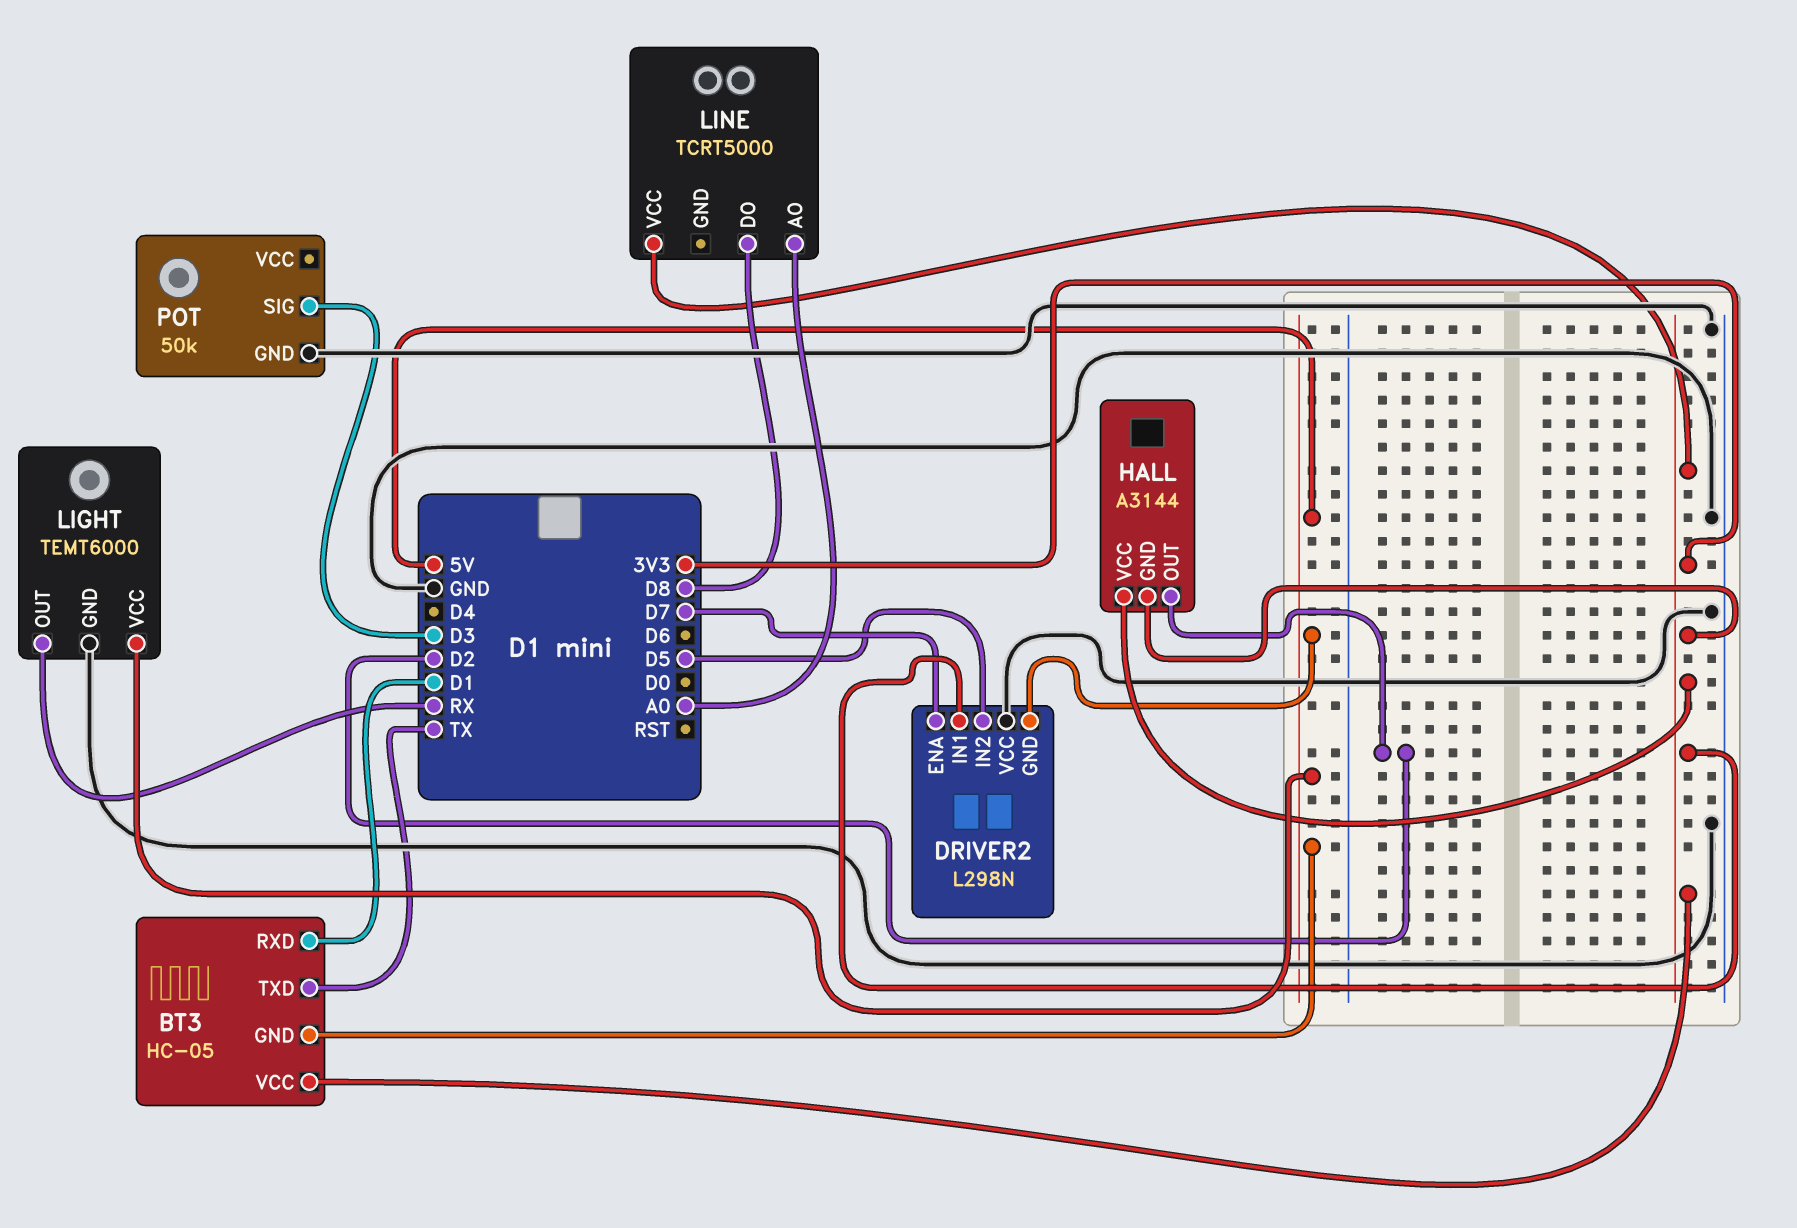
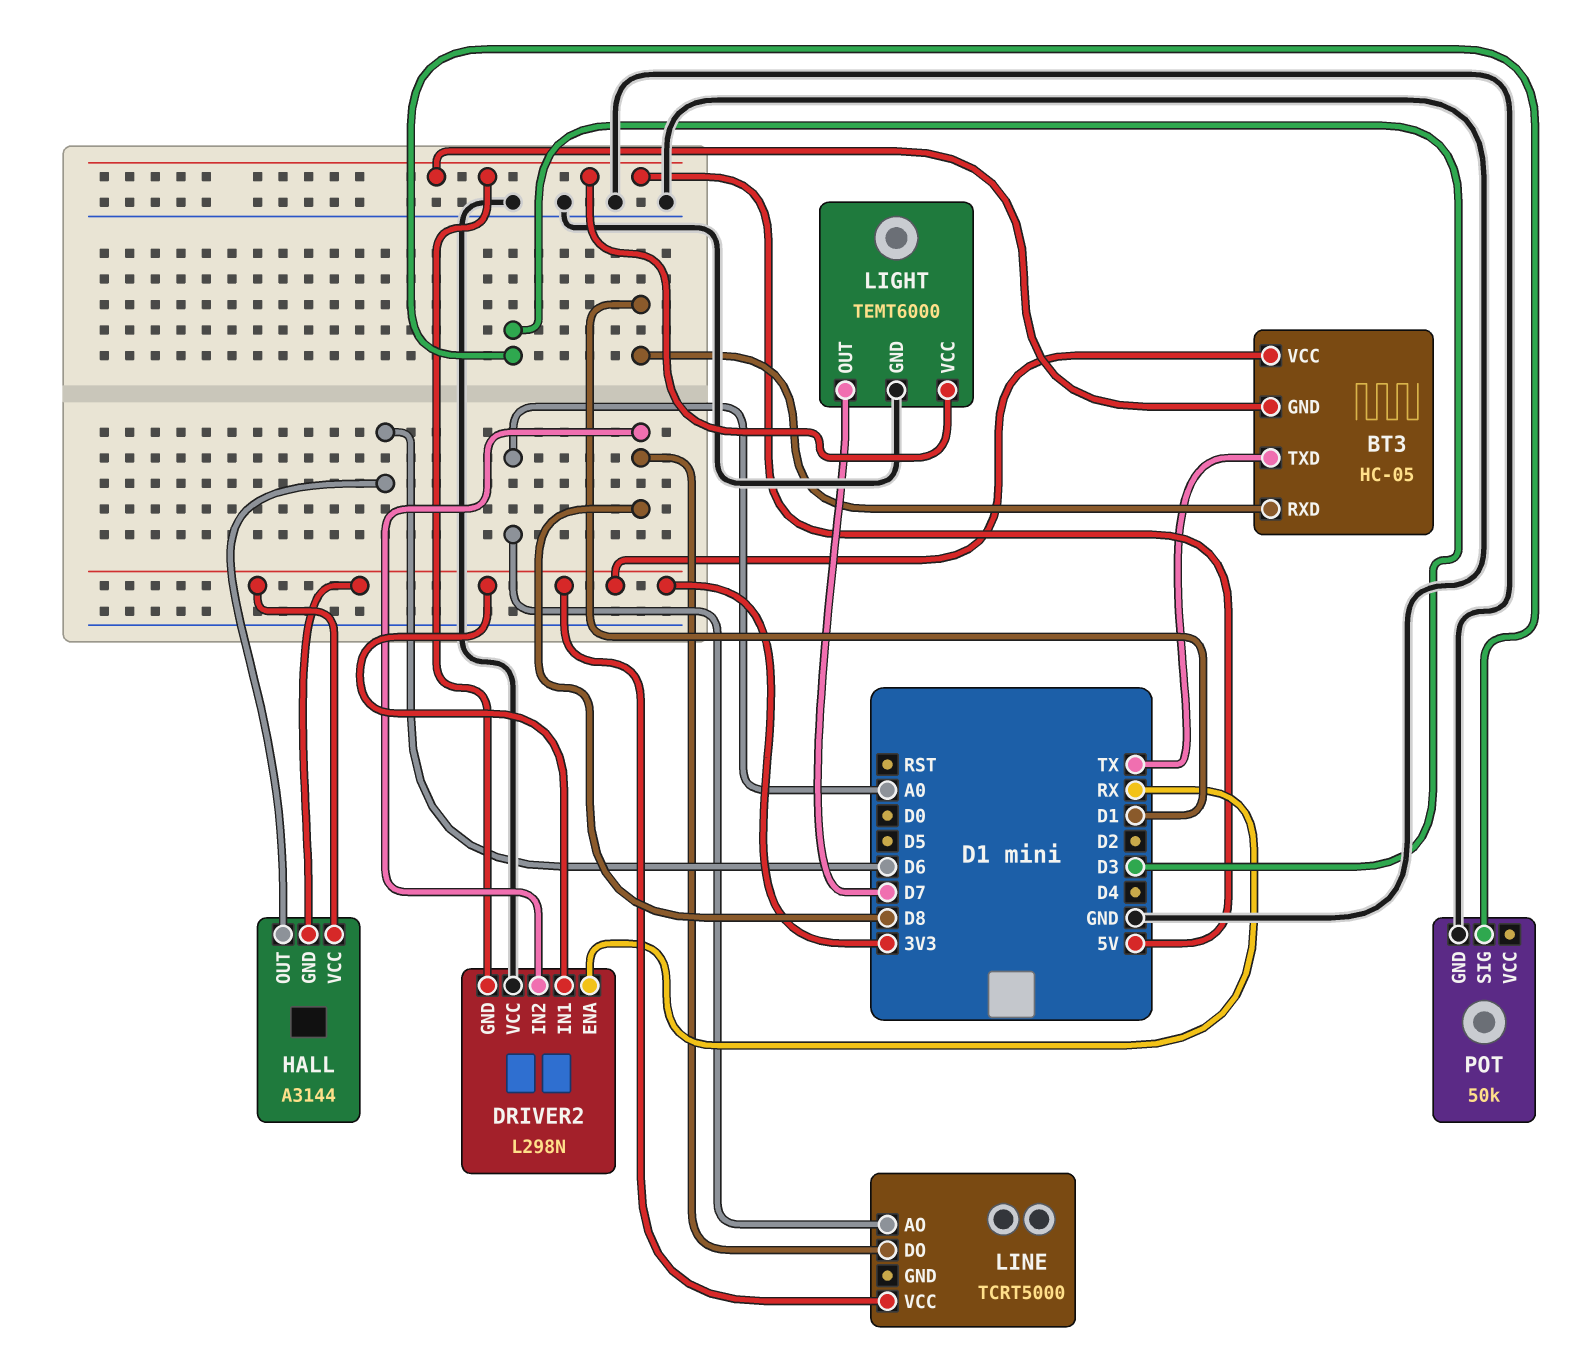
DRIVER2 pin ENA: D7 -> RX
DRIVER2 pin IN2: D5 -> D8
HALL pin OUT: D2 -> D6
LIGHT pin OUT: RX -> D7

